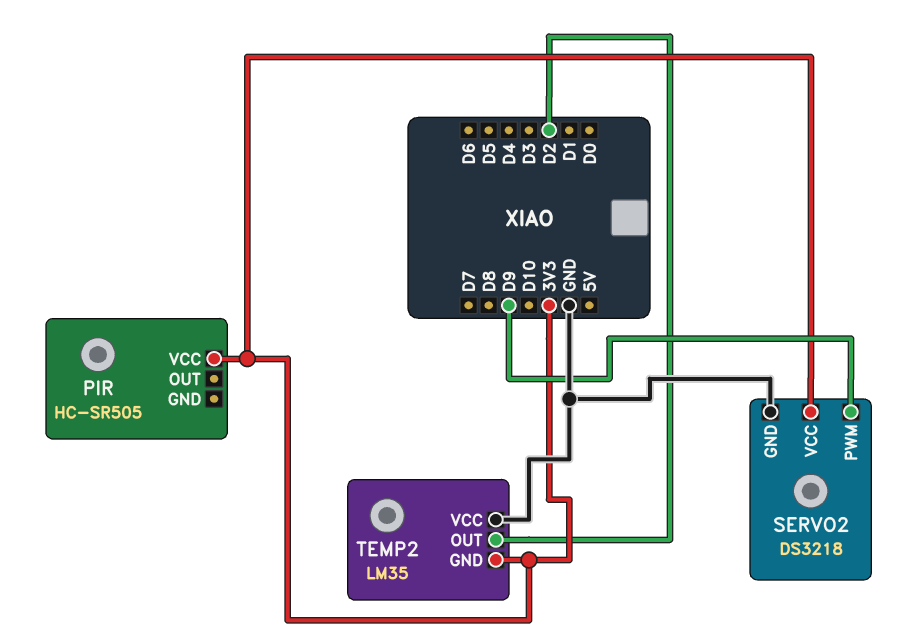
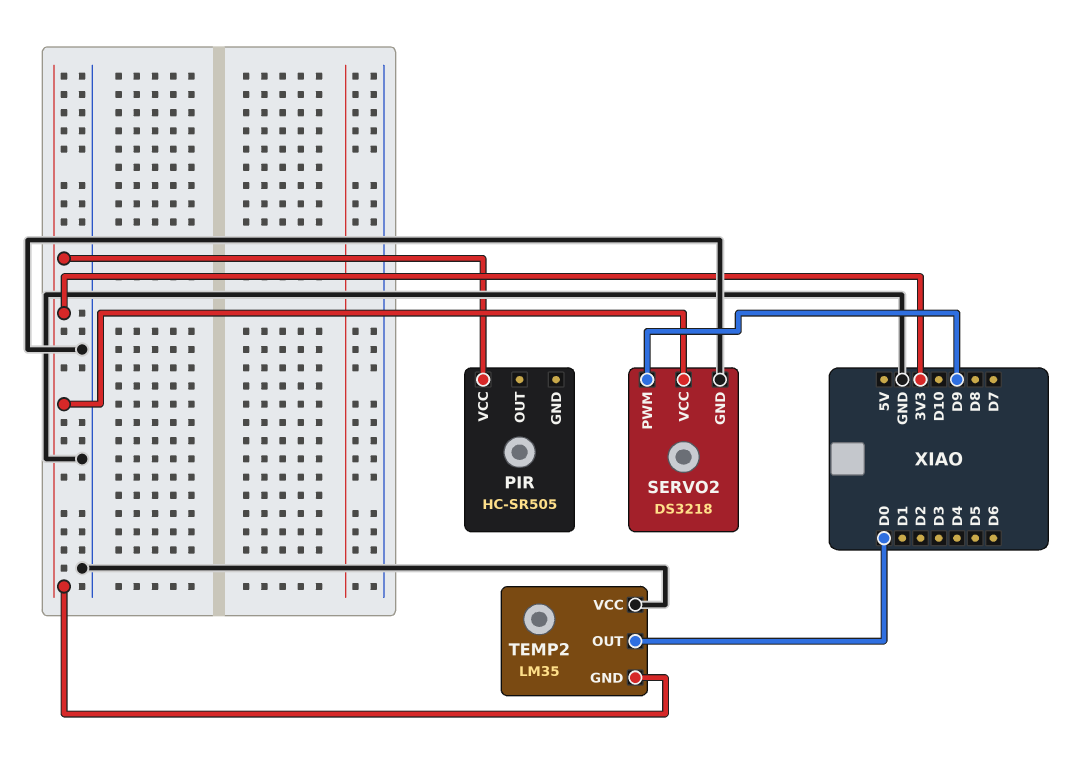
TEMP2 pin OUT: D2 -> D0

